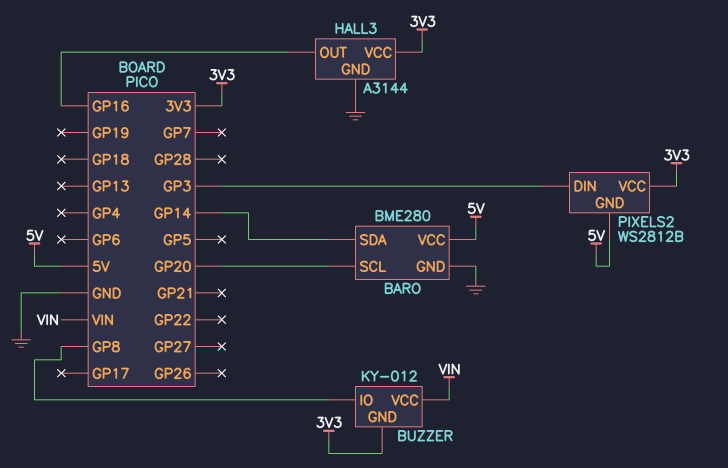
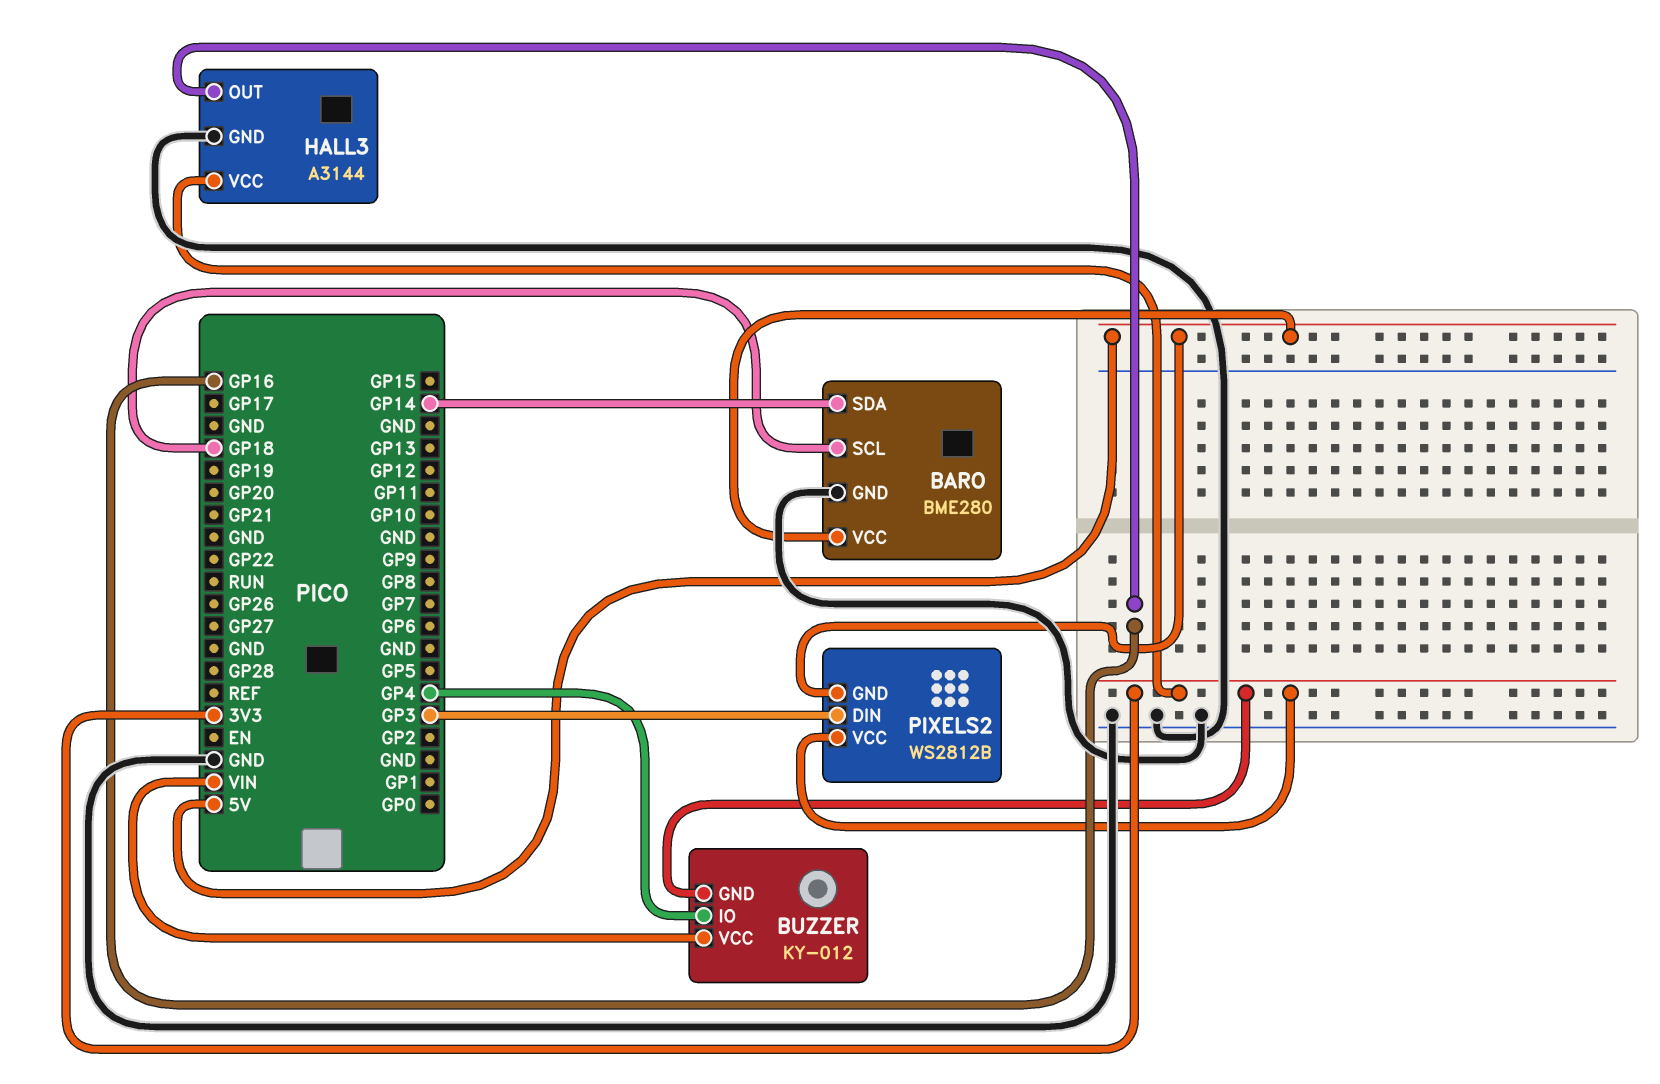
BARO pin SCL: GP20 -> GP18
BUZZER pin IO: GP8 -> GP4

